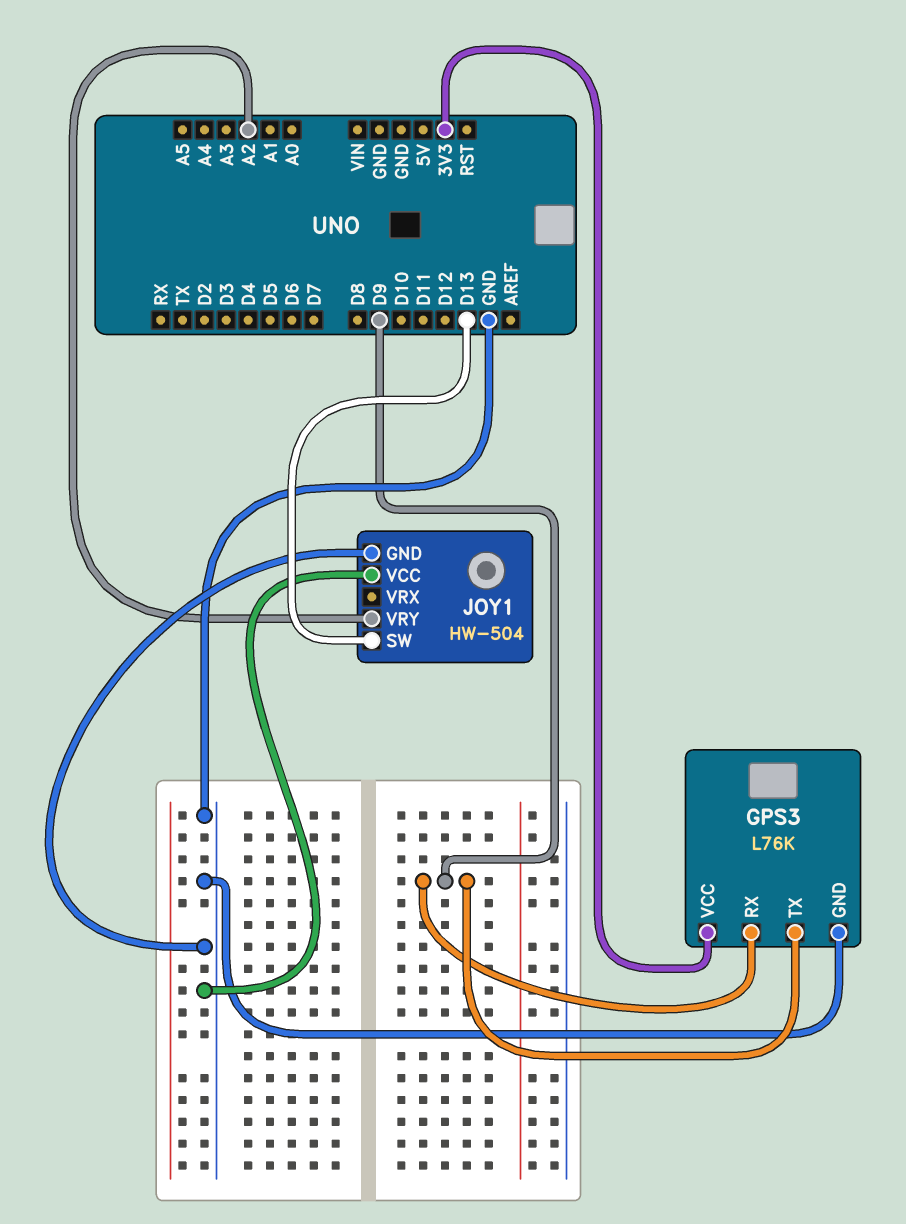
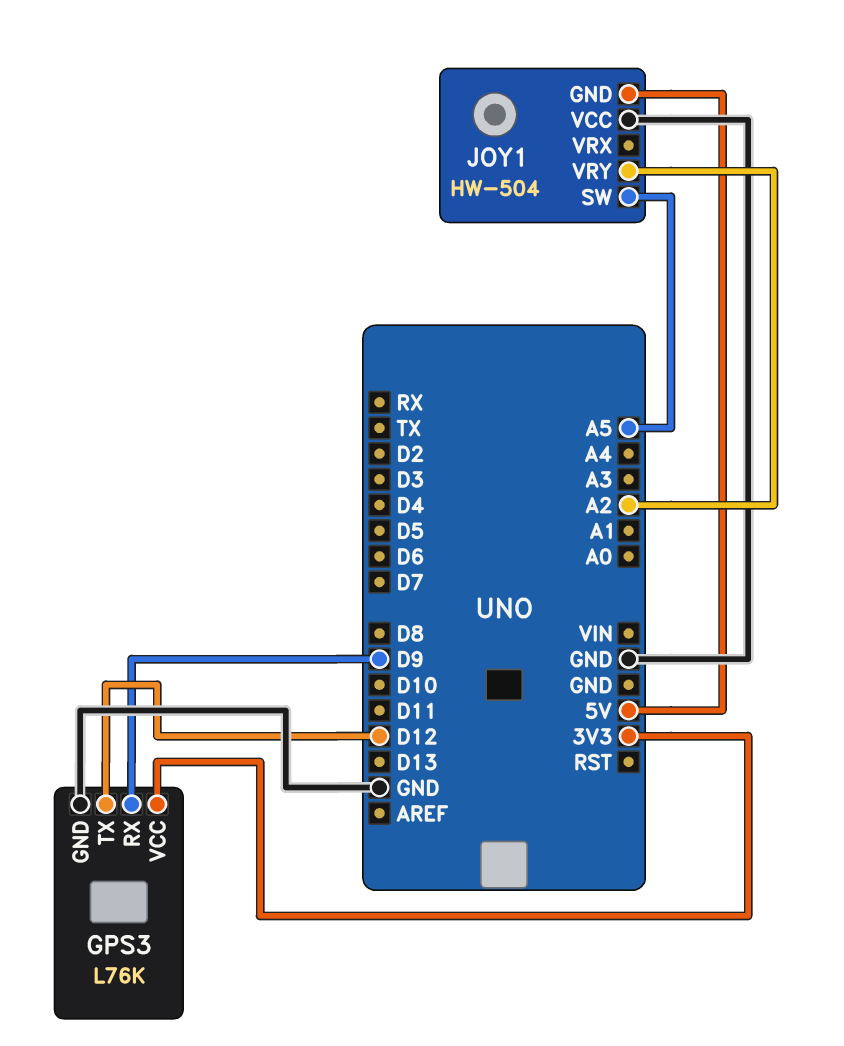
GPS3 pin TX: D9 -> D12
JOY1 pin GND: GND -> 5V
JOY1 pin SW: D13 -> A5

